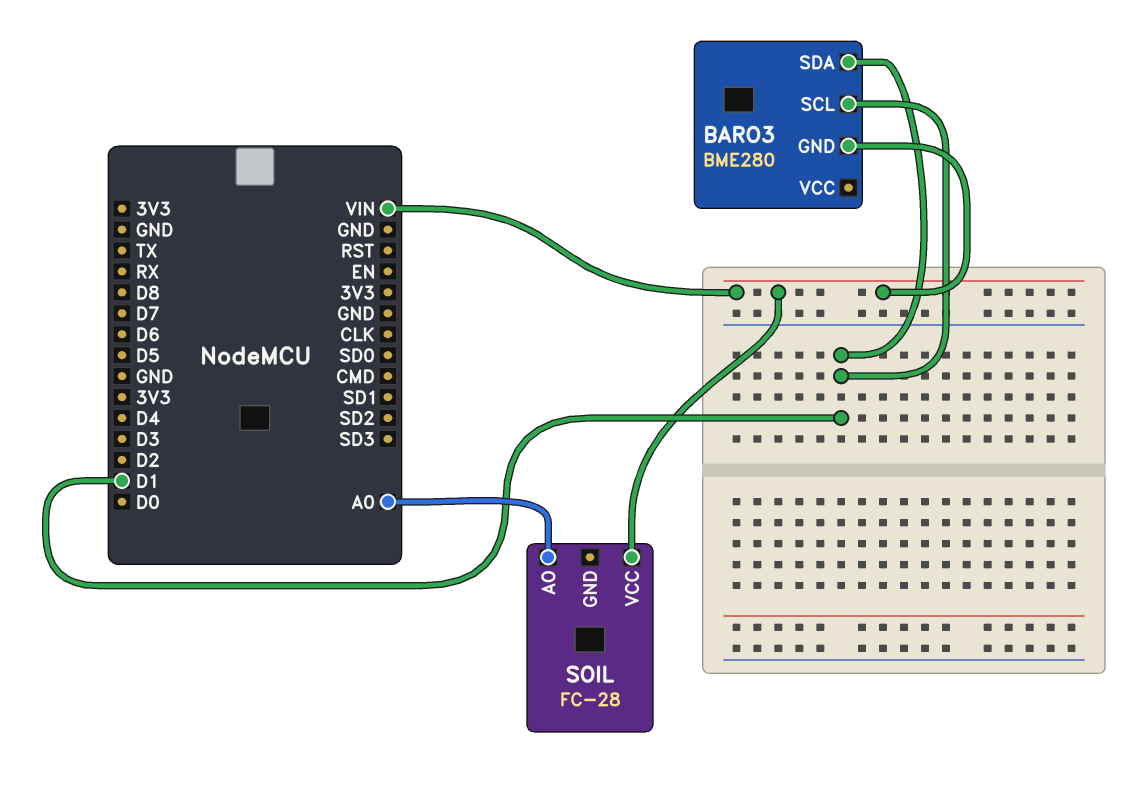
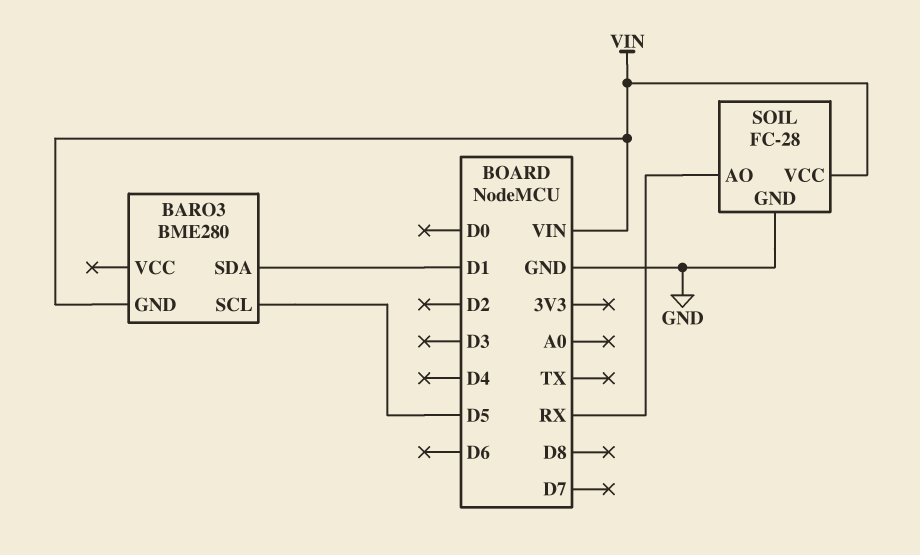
BARO3 pin SCL: D1 -> D5
SOIL pin AO: A0 -> RX
SOIL pin GND: none -> GND

